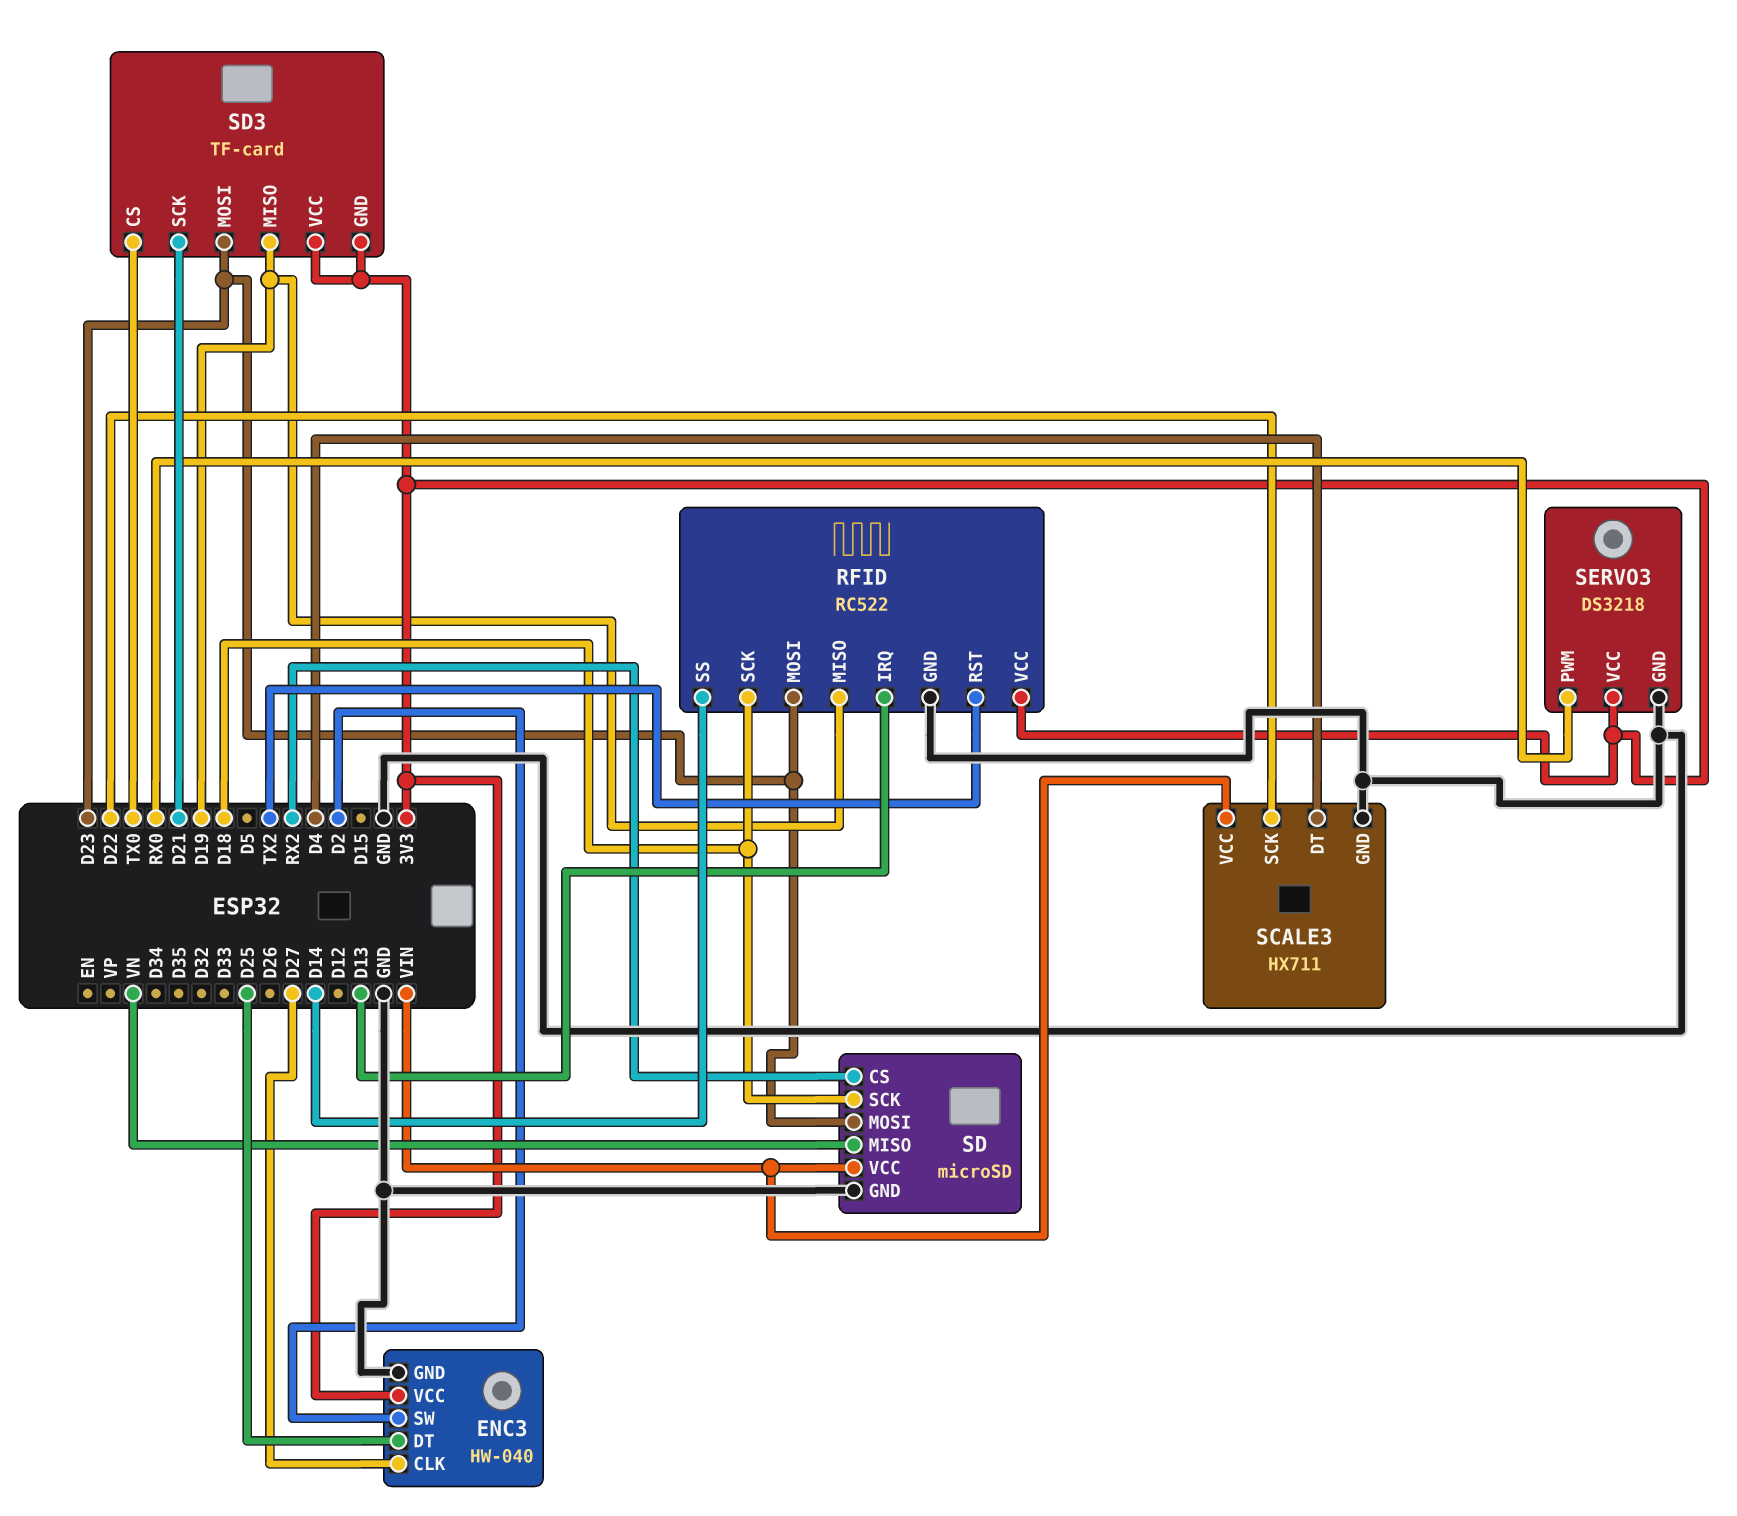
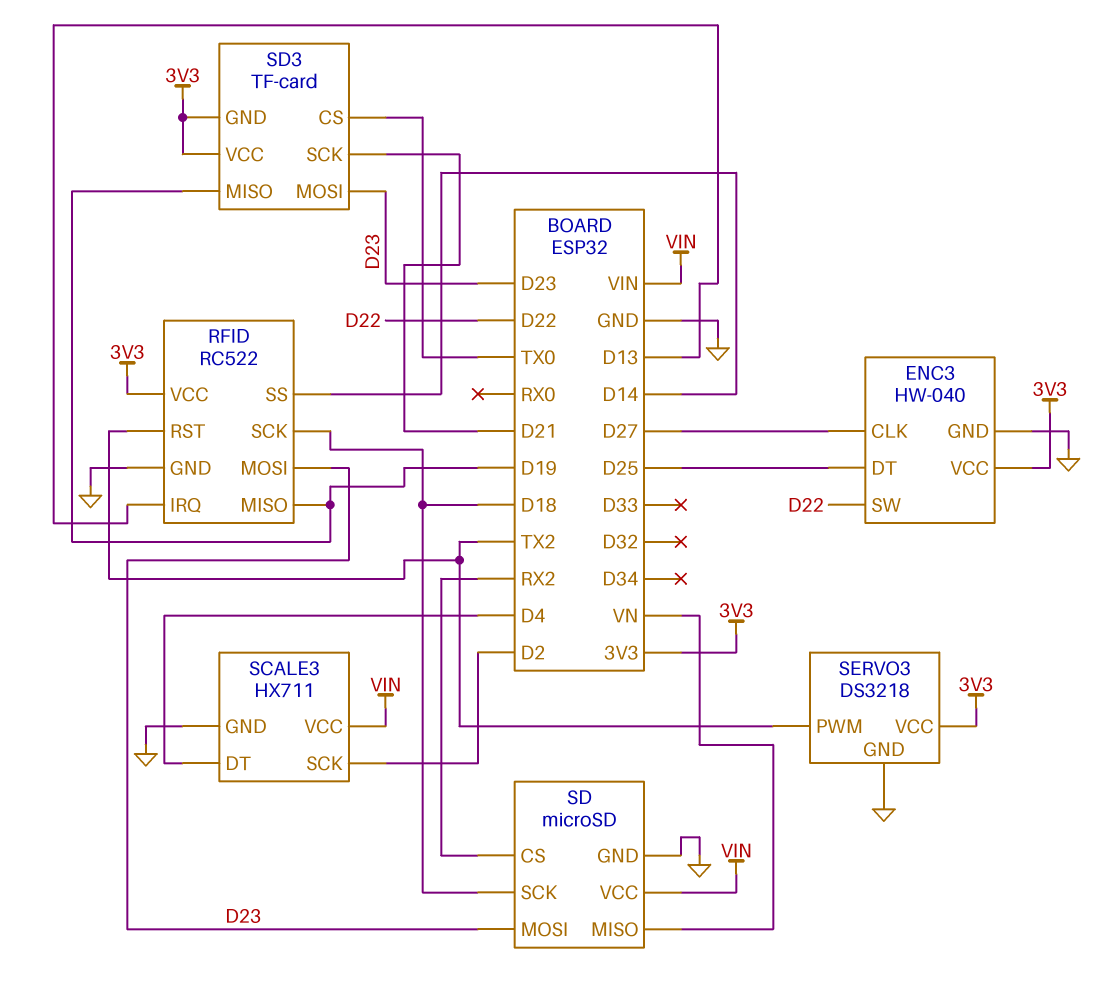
ENC3 pin SW: D2 -> D22
SCALE3 pin SCK: D22 -> D2
SERVO3 pin PWM: RX0 -> TX2

